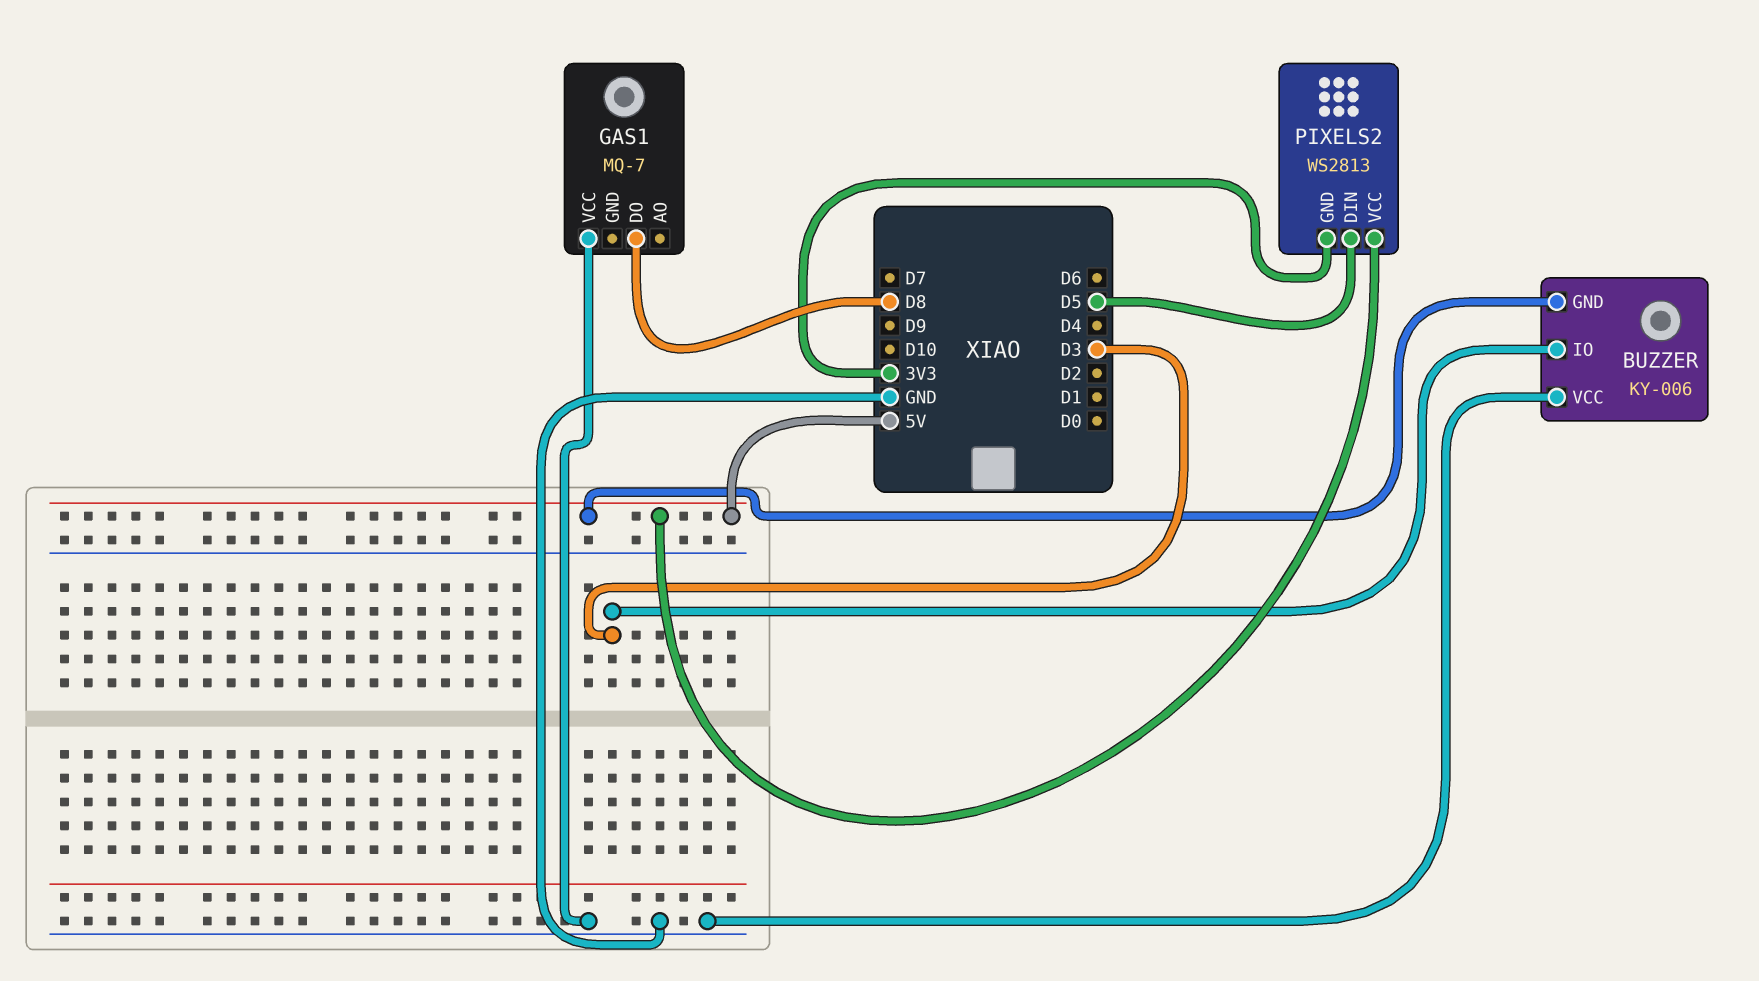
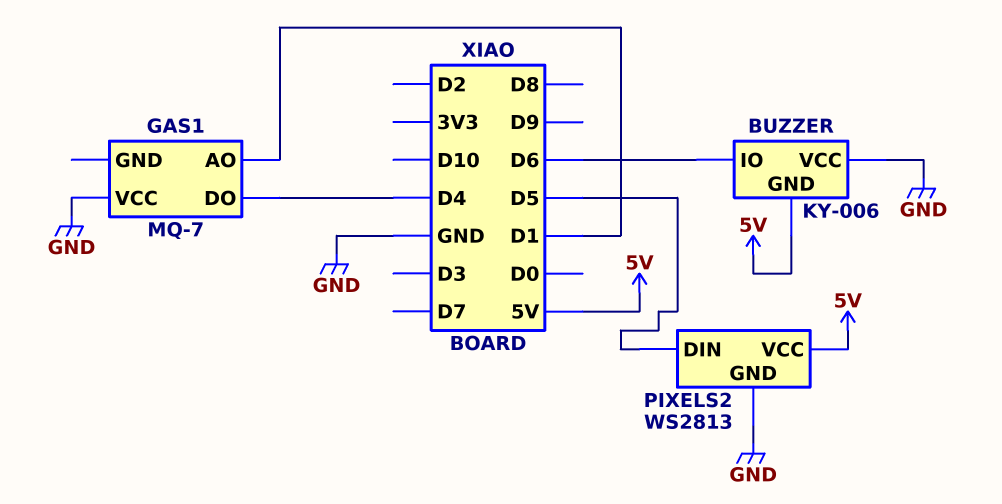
BUZZER pin IO: D3 -> D6
GAS1 pin AO: none -> D1
GAS1 pin DO: D8 -> D4
PIXELS2 pin GND: 3V3 -> GND

